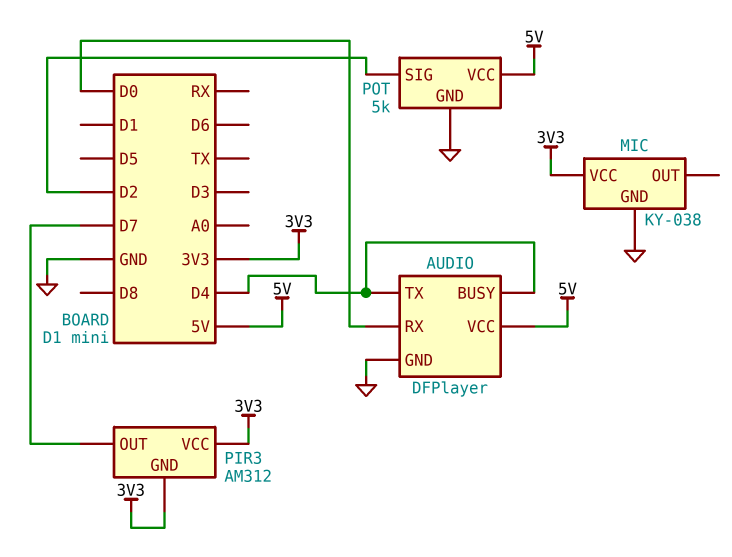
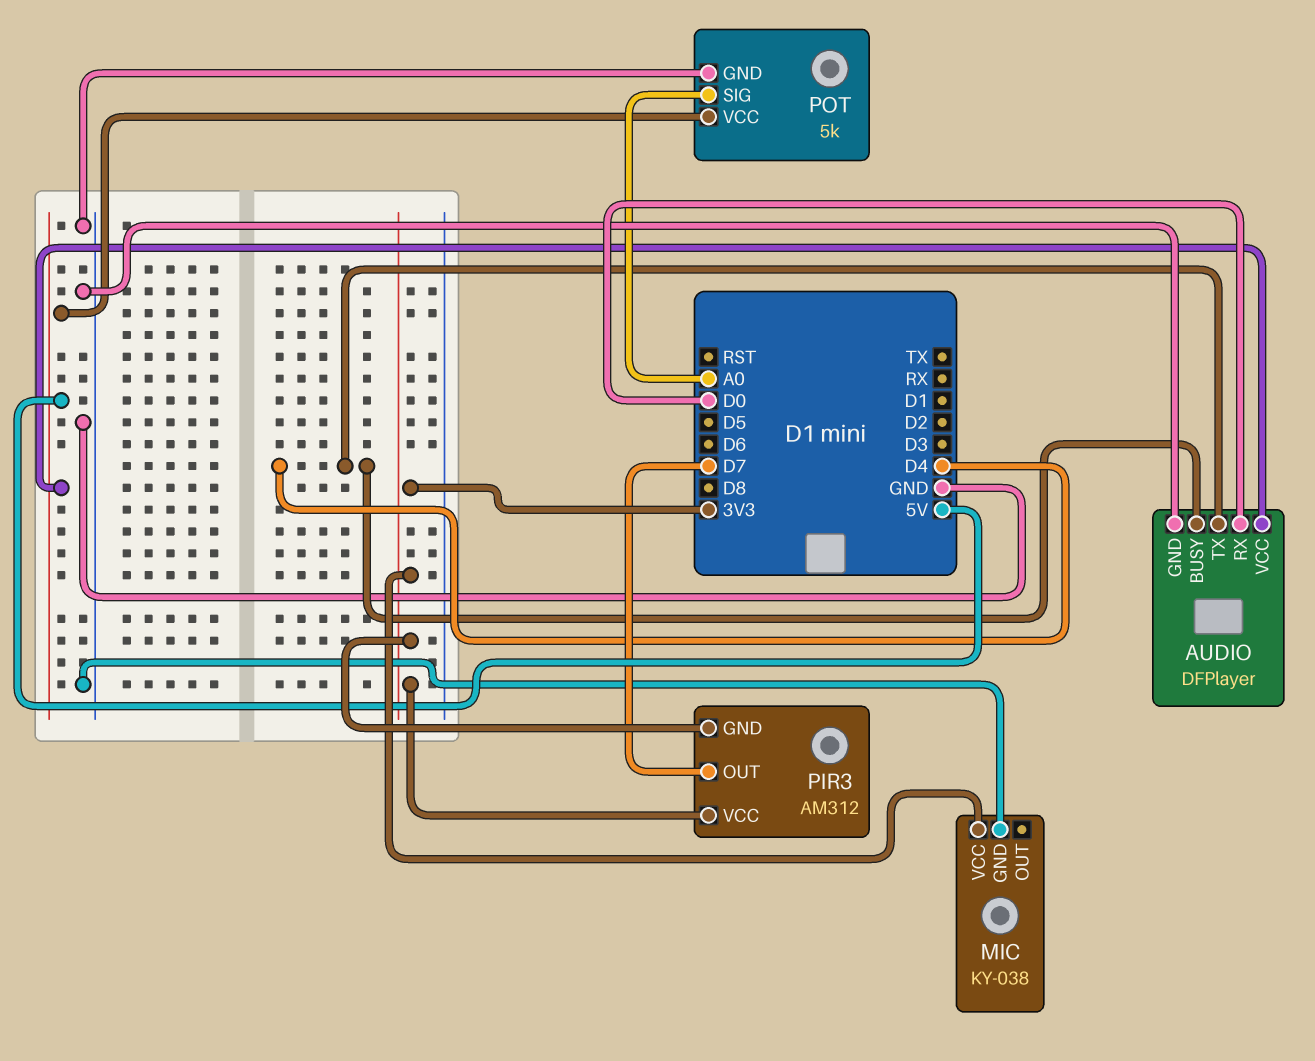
POT pin SIG: D2 -> A0

